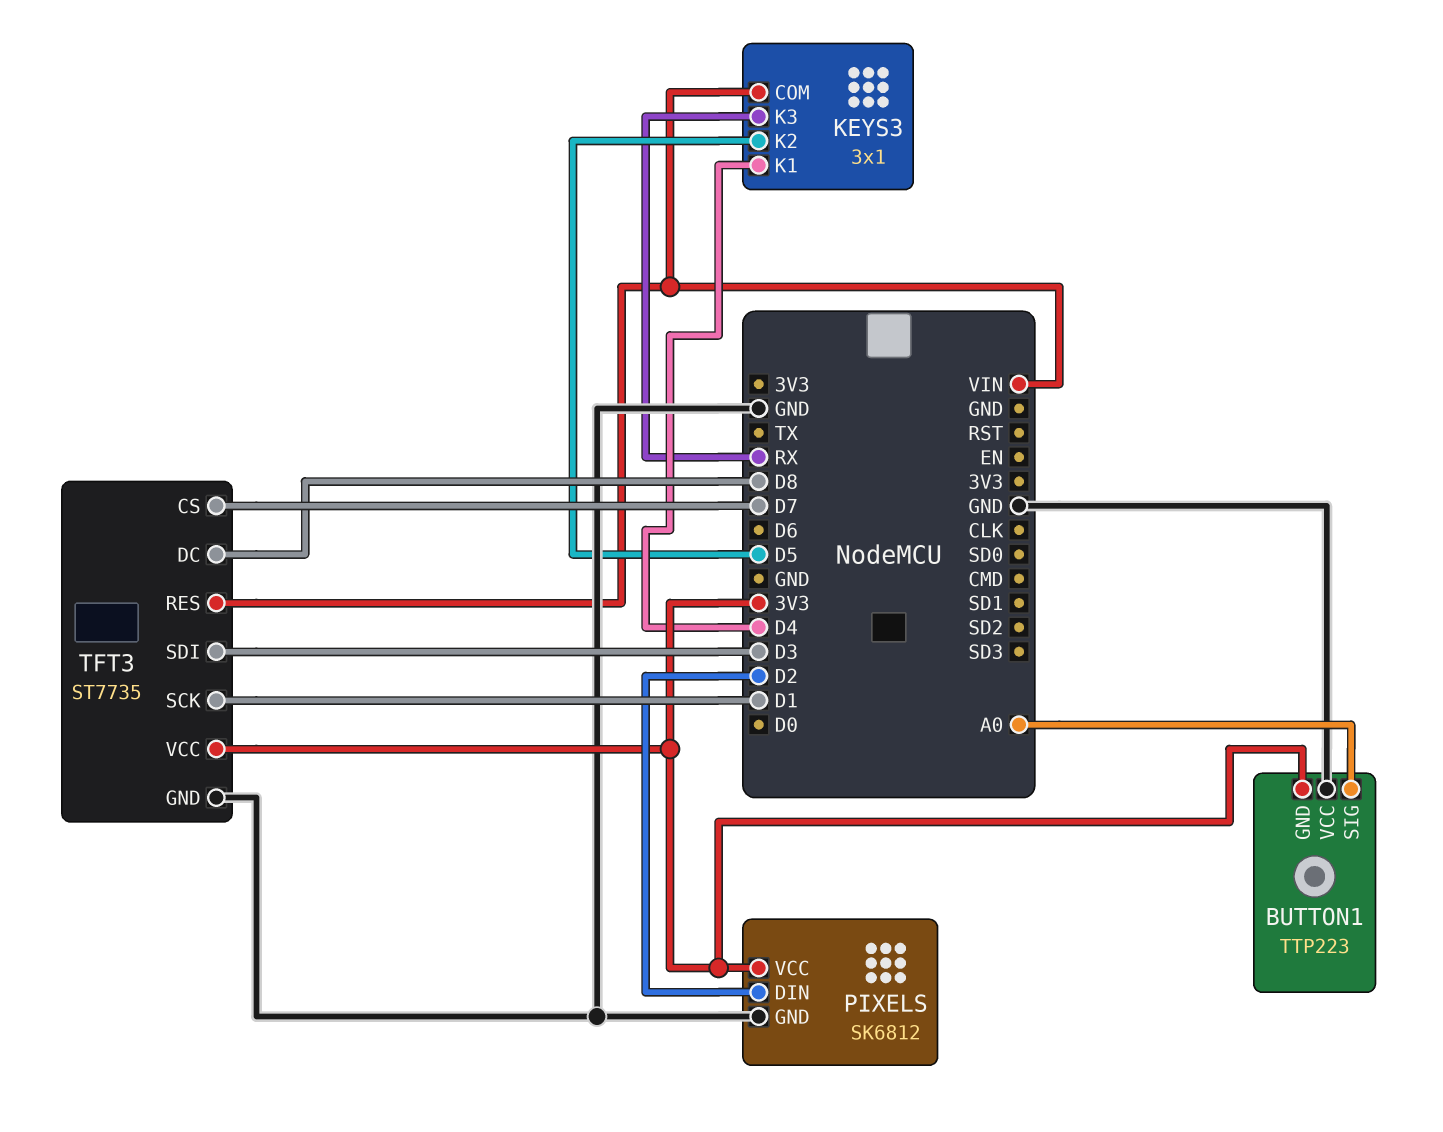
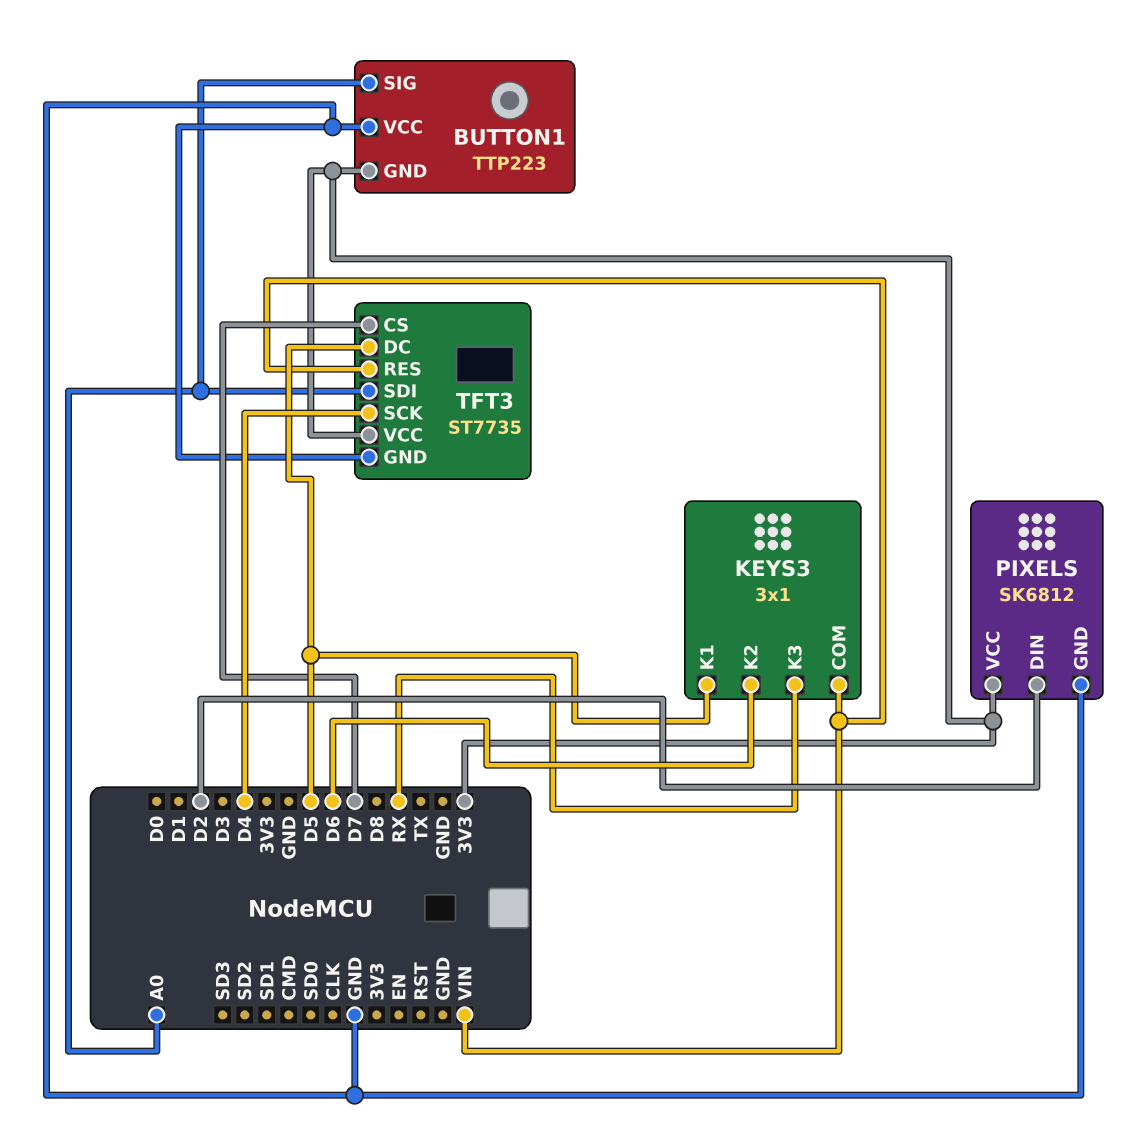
KEYS3 pin K1: D4 -> D5
KEYS3 pin K2: D5 -> D6
TFT3 pin DC: D8 -> D5
TFT3 pin SCK: D1 -> D4
TFT3 pin SDI: D3 -> A0

